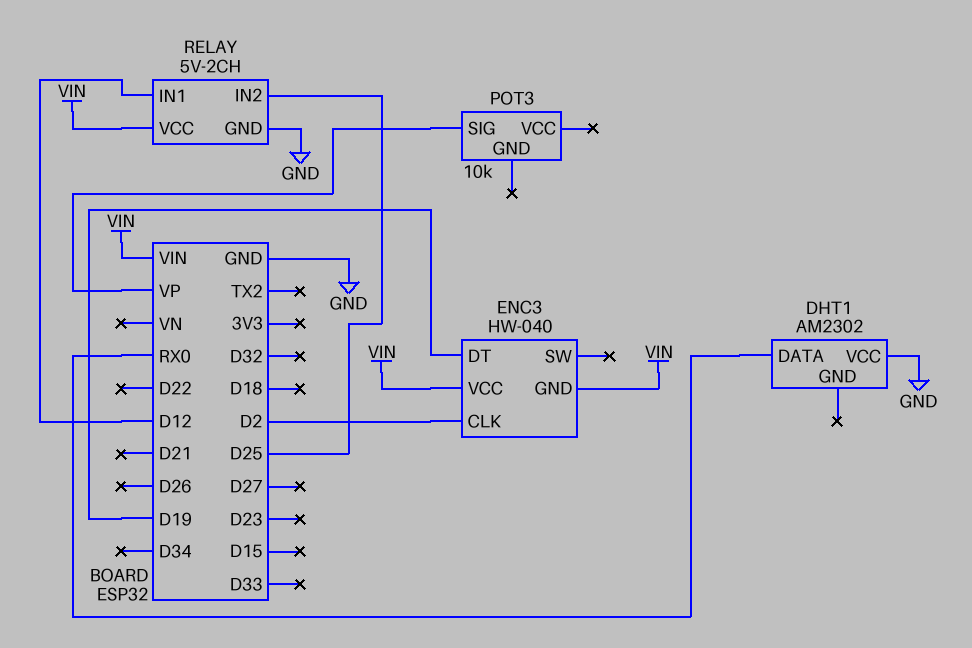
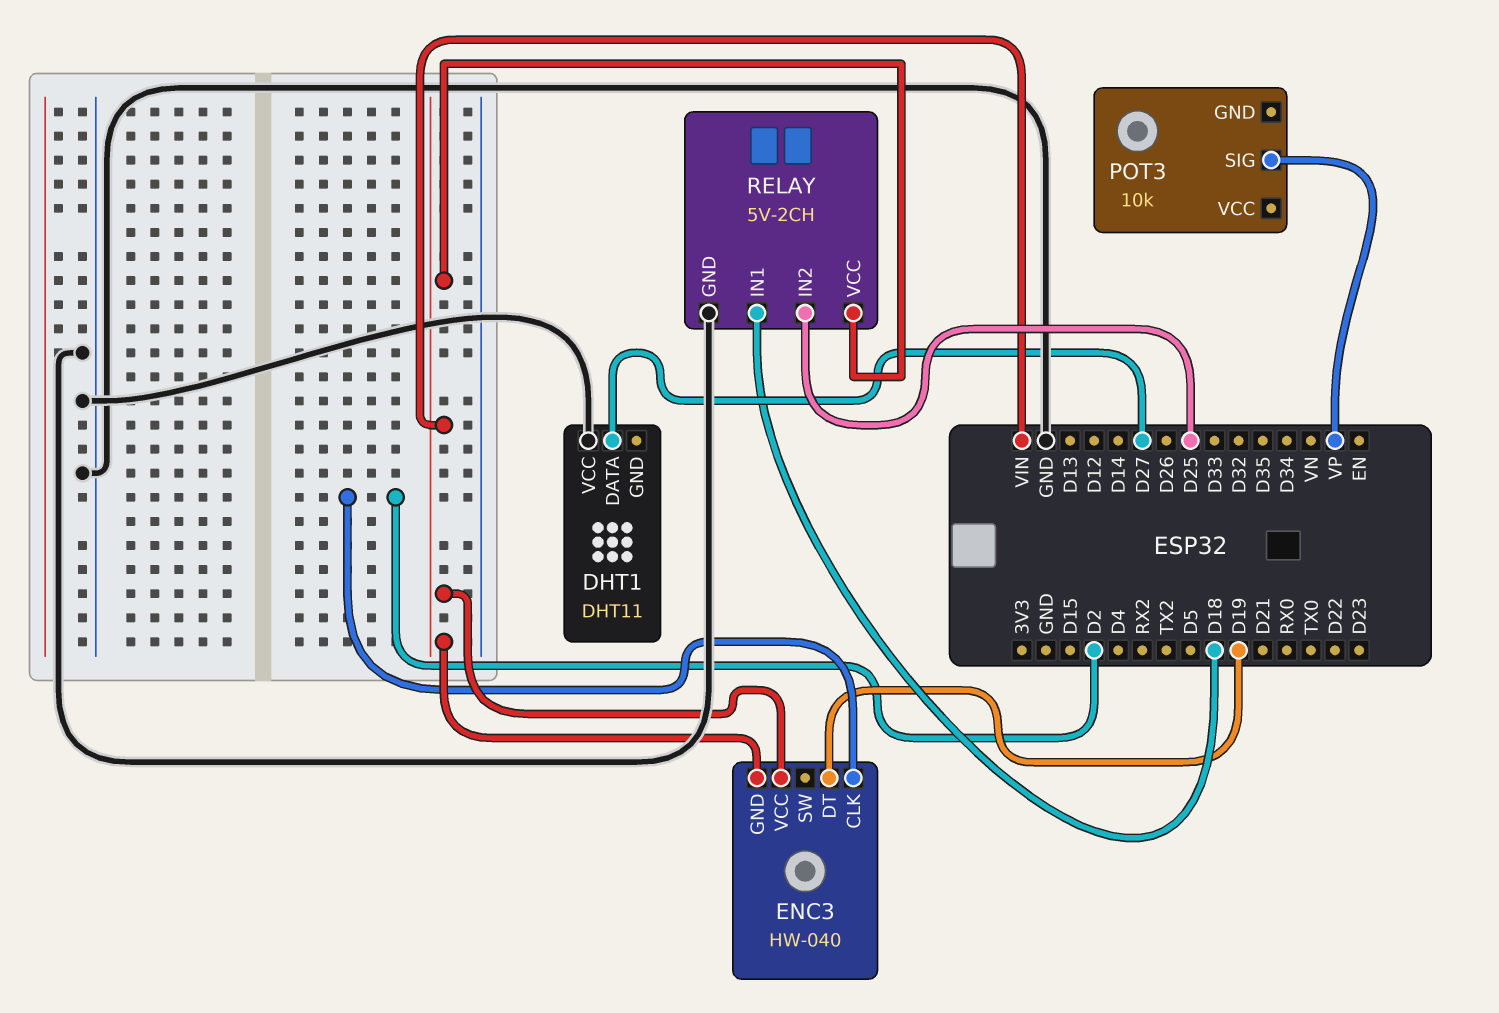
DHT1: AM2302 -> DHT11
DHT1 pin DATA: RX0 -> D27
RELAY pin IN1: D12 -> D18

